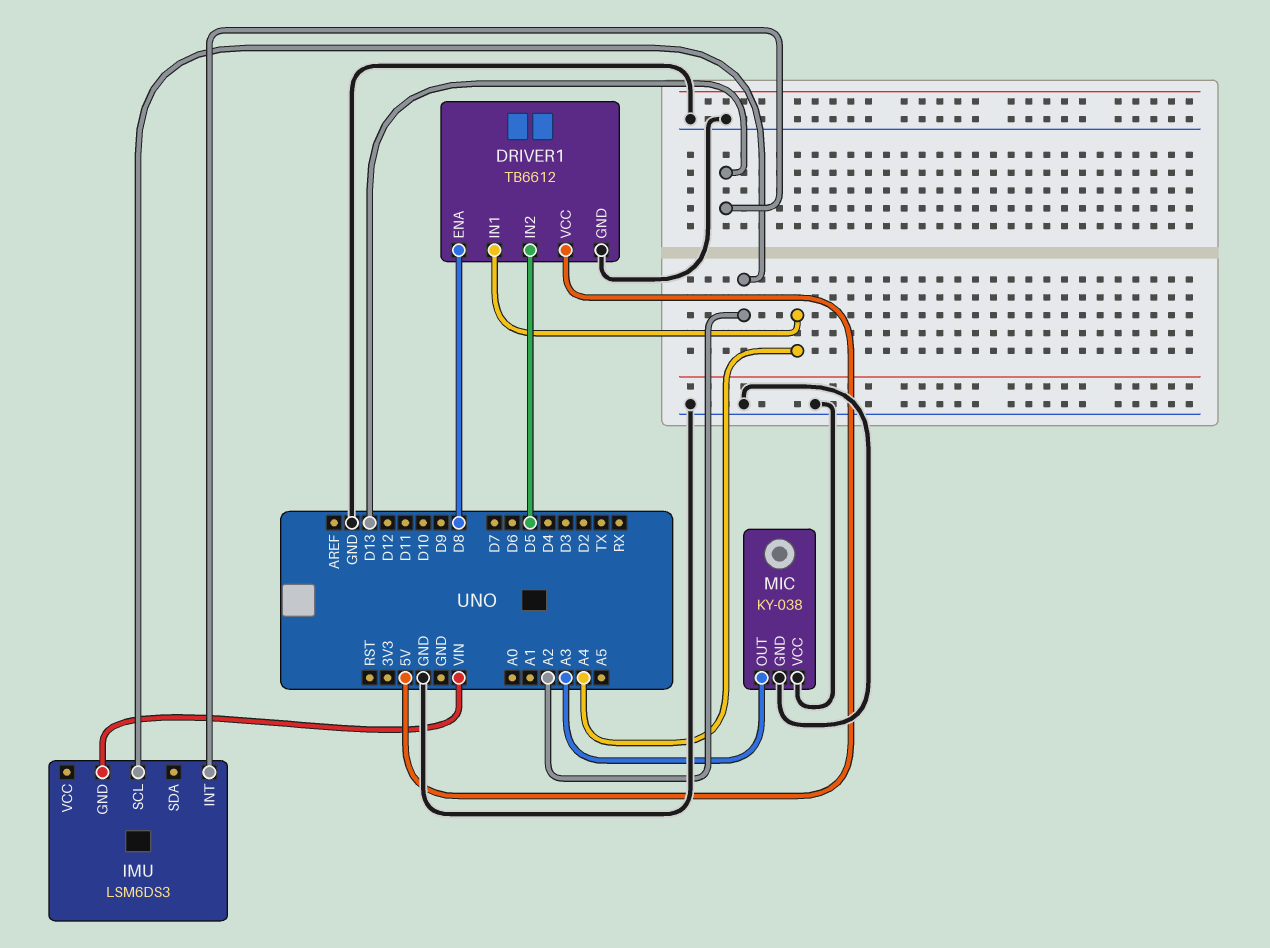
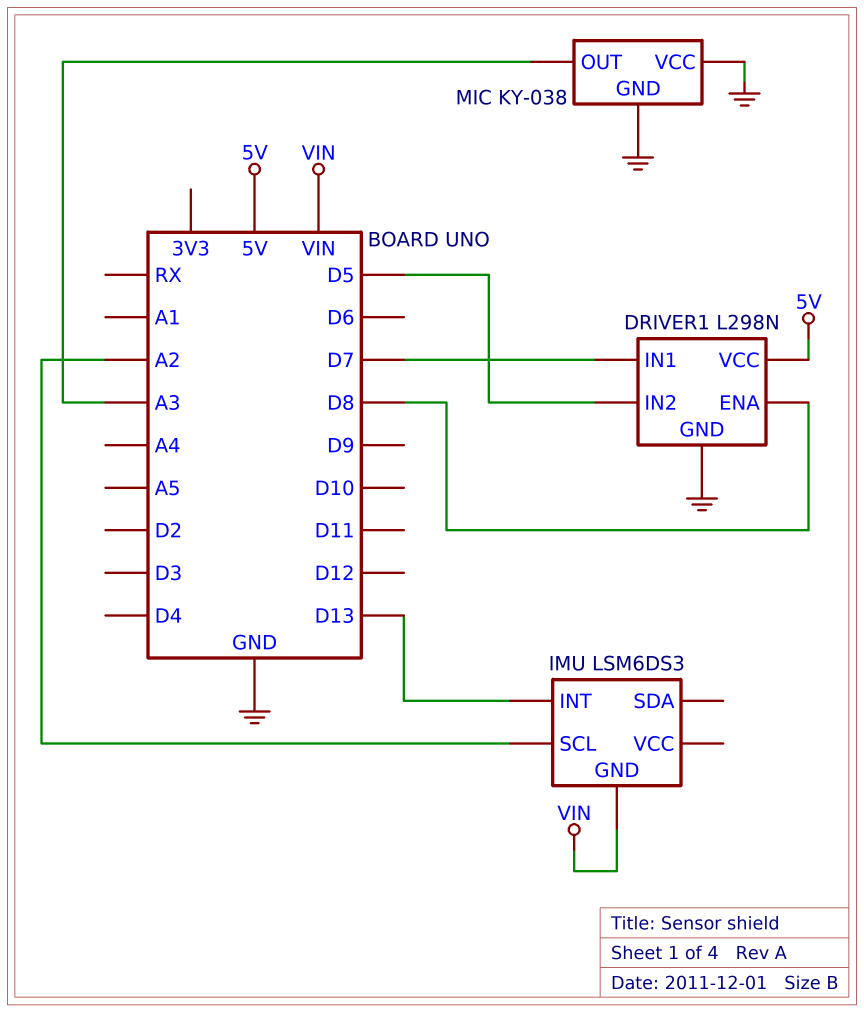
DRIVER1: TB6612 -> L298N
DRIVER1 pin IN1: A4 -> D7

